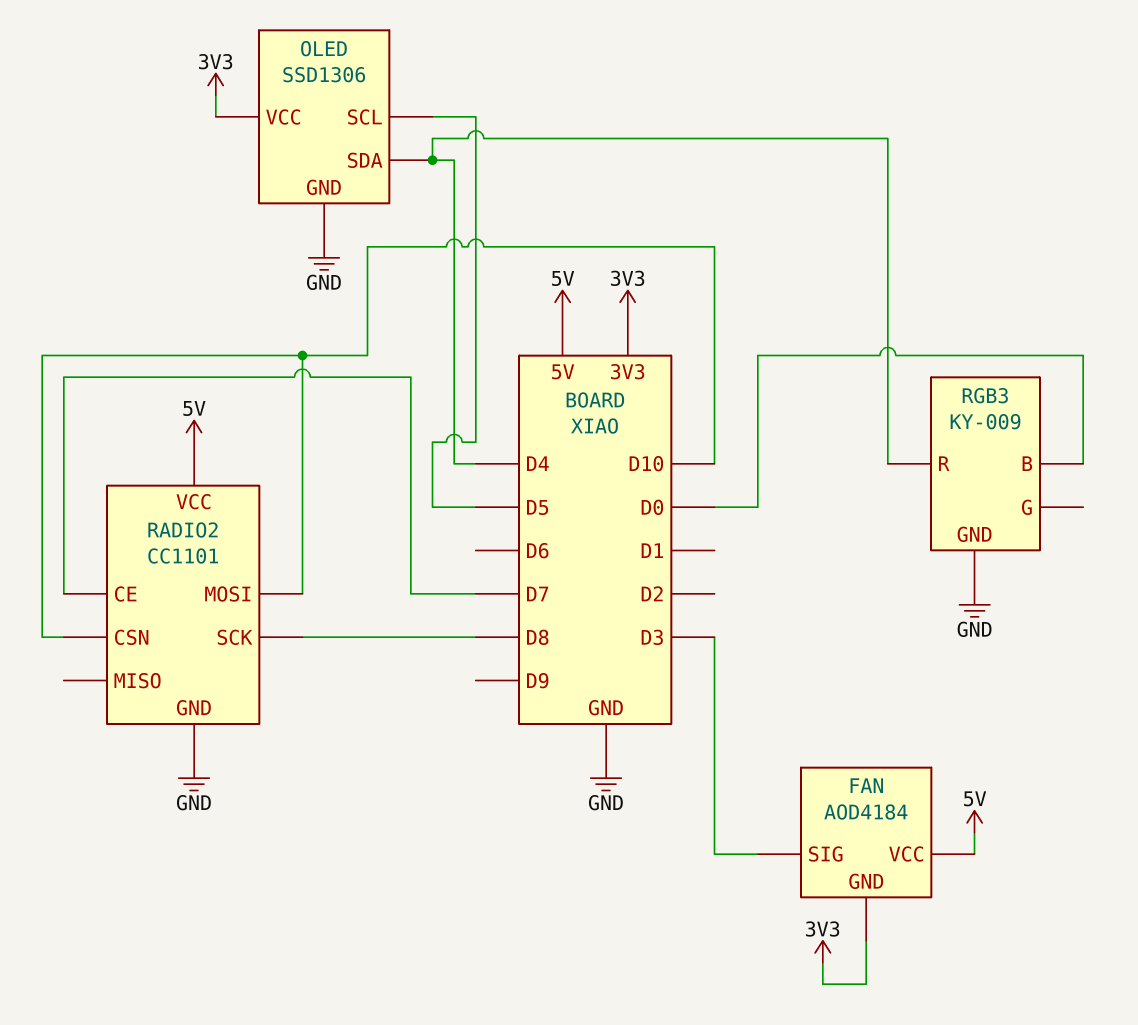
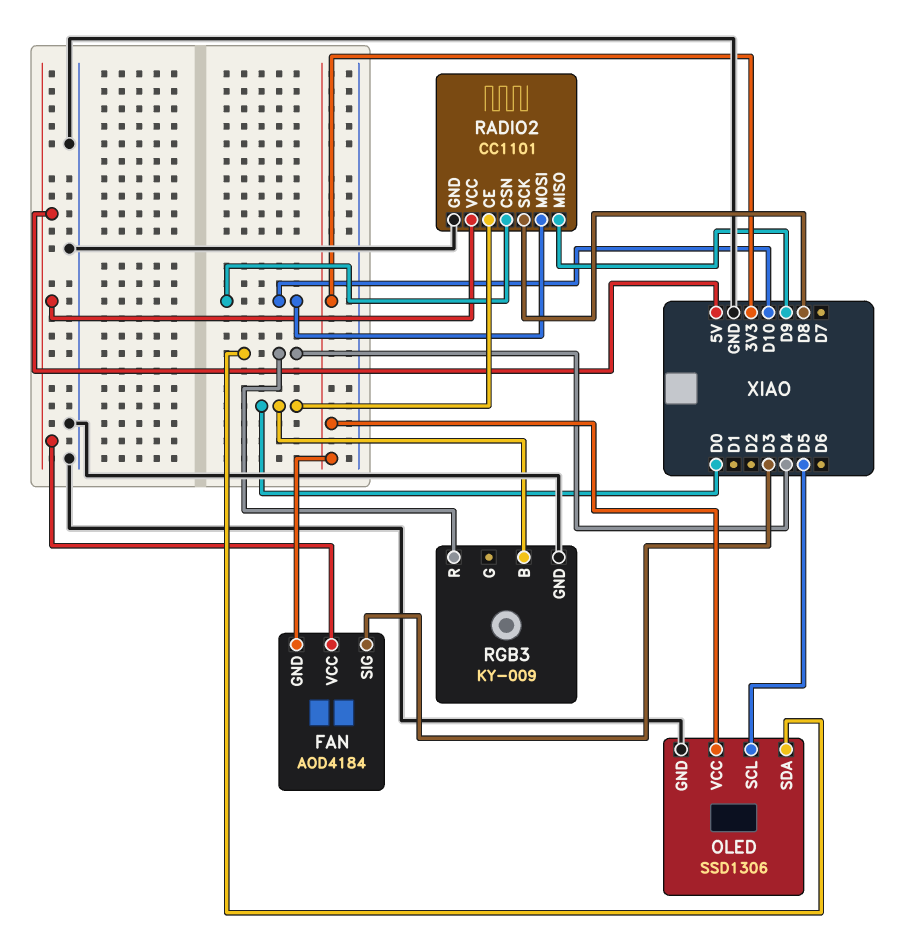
RADIO2 pin CE: D7 -> D0
RADIO2 pin MISO: none -> D9

